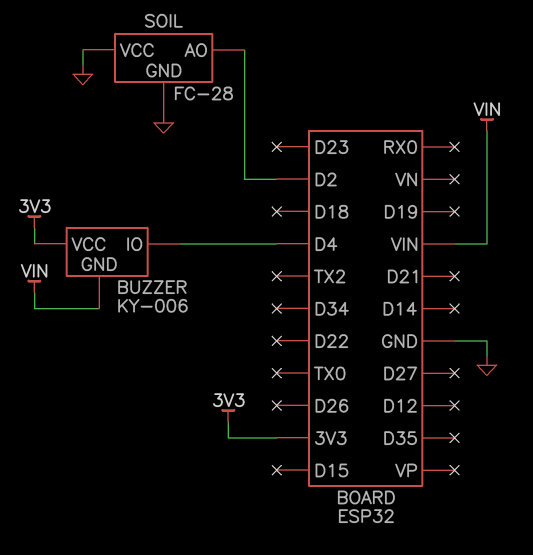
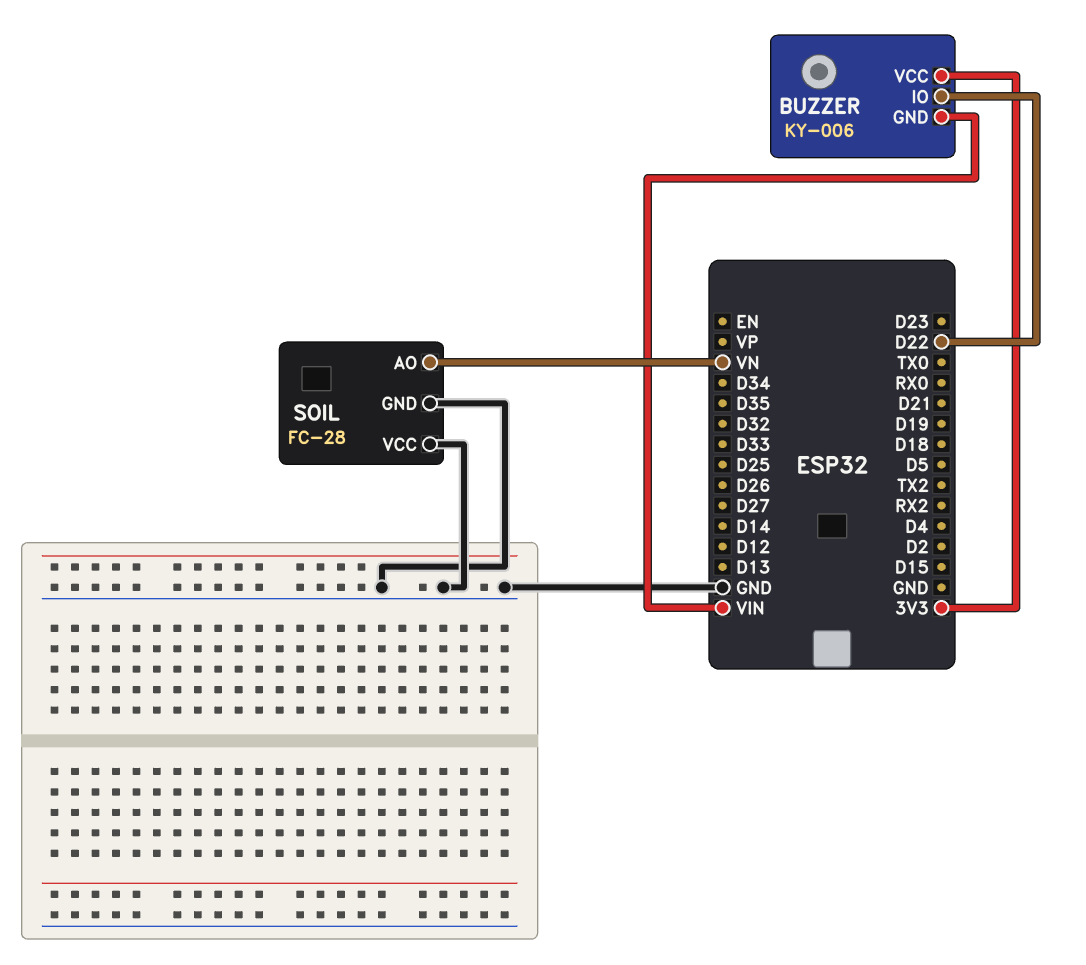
BUZZER pin IO: D4 -> D22
SOIL pin AO: D2 -> VN

